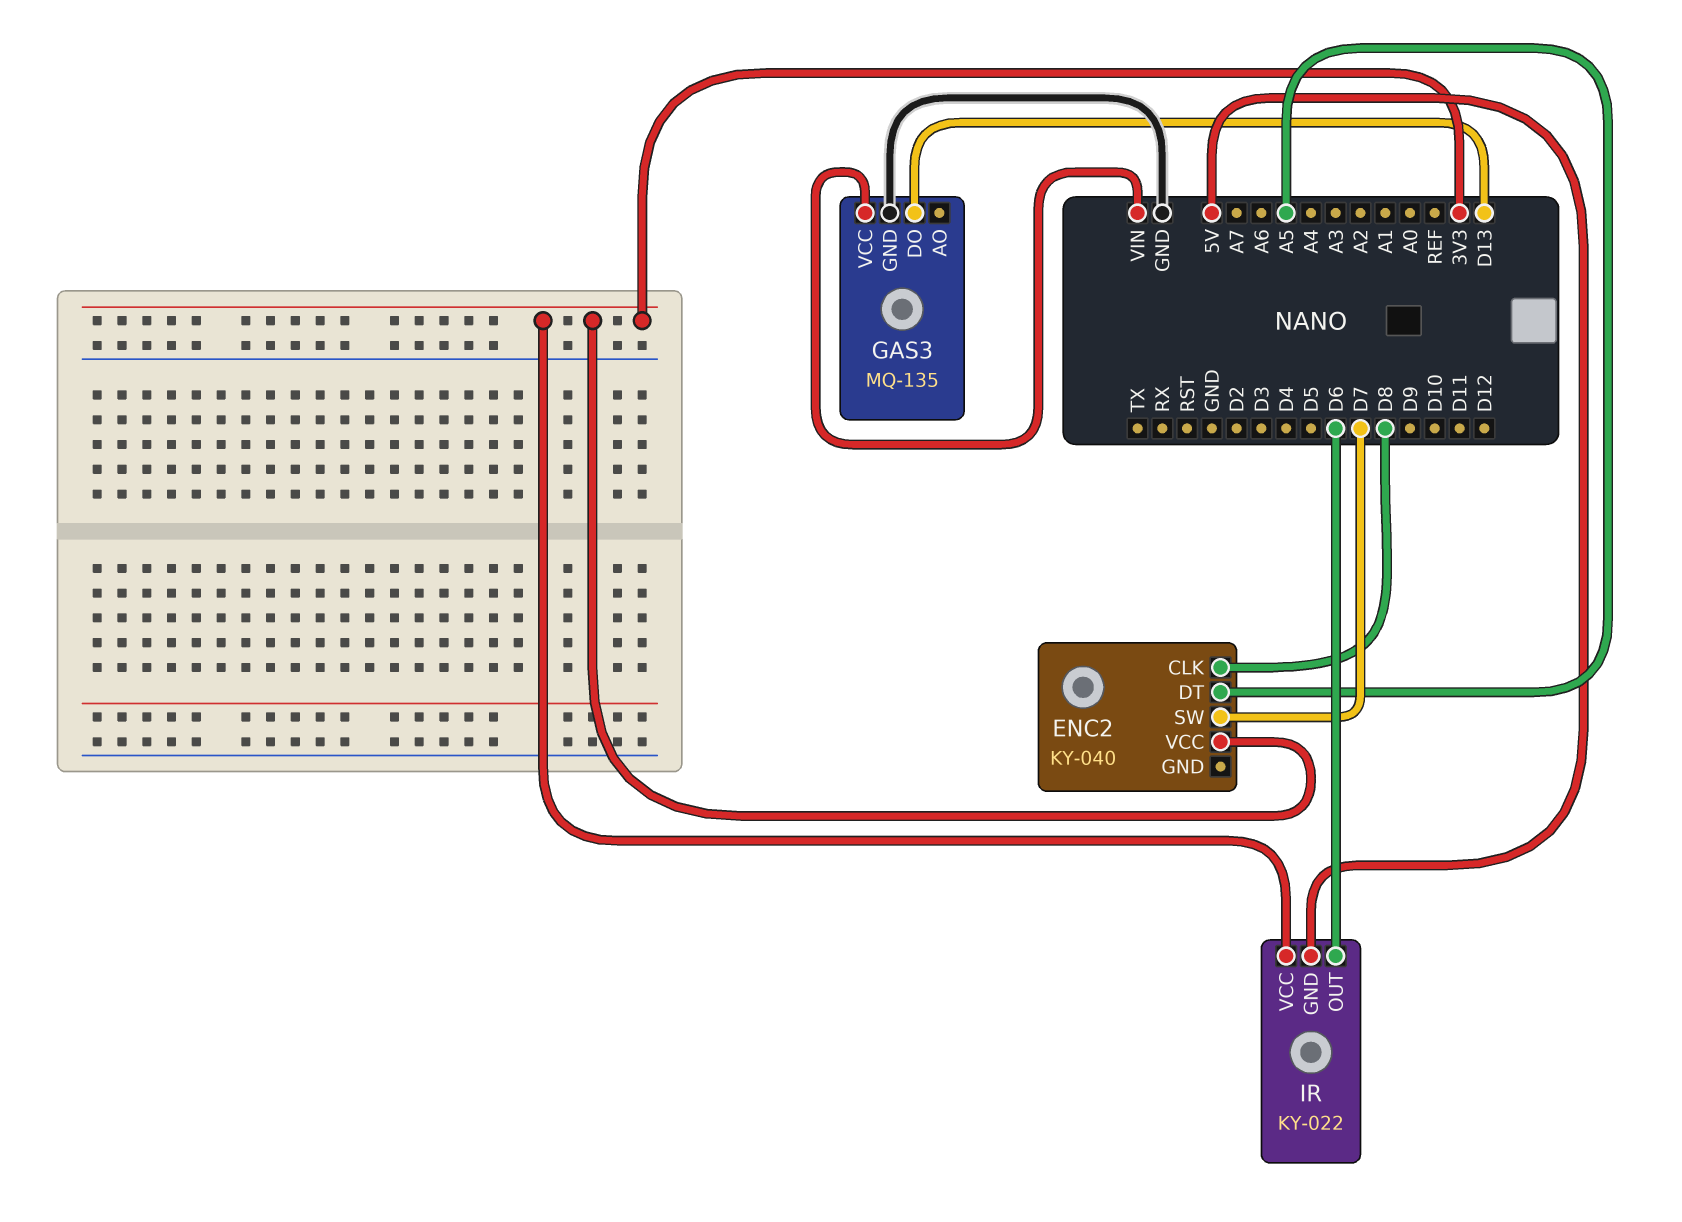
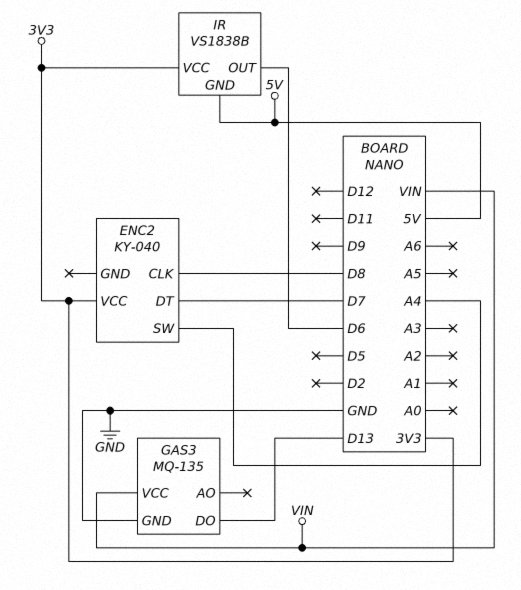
ENC2 pin DT: A5 -> D7
ENC2 pin SW: D7 -> A4
IR: KY-022 -> VS1838B

